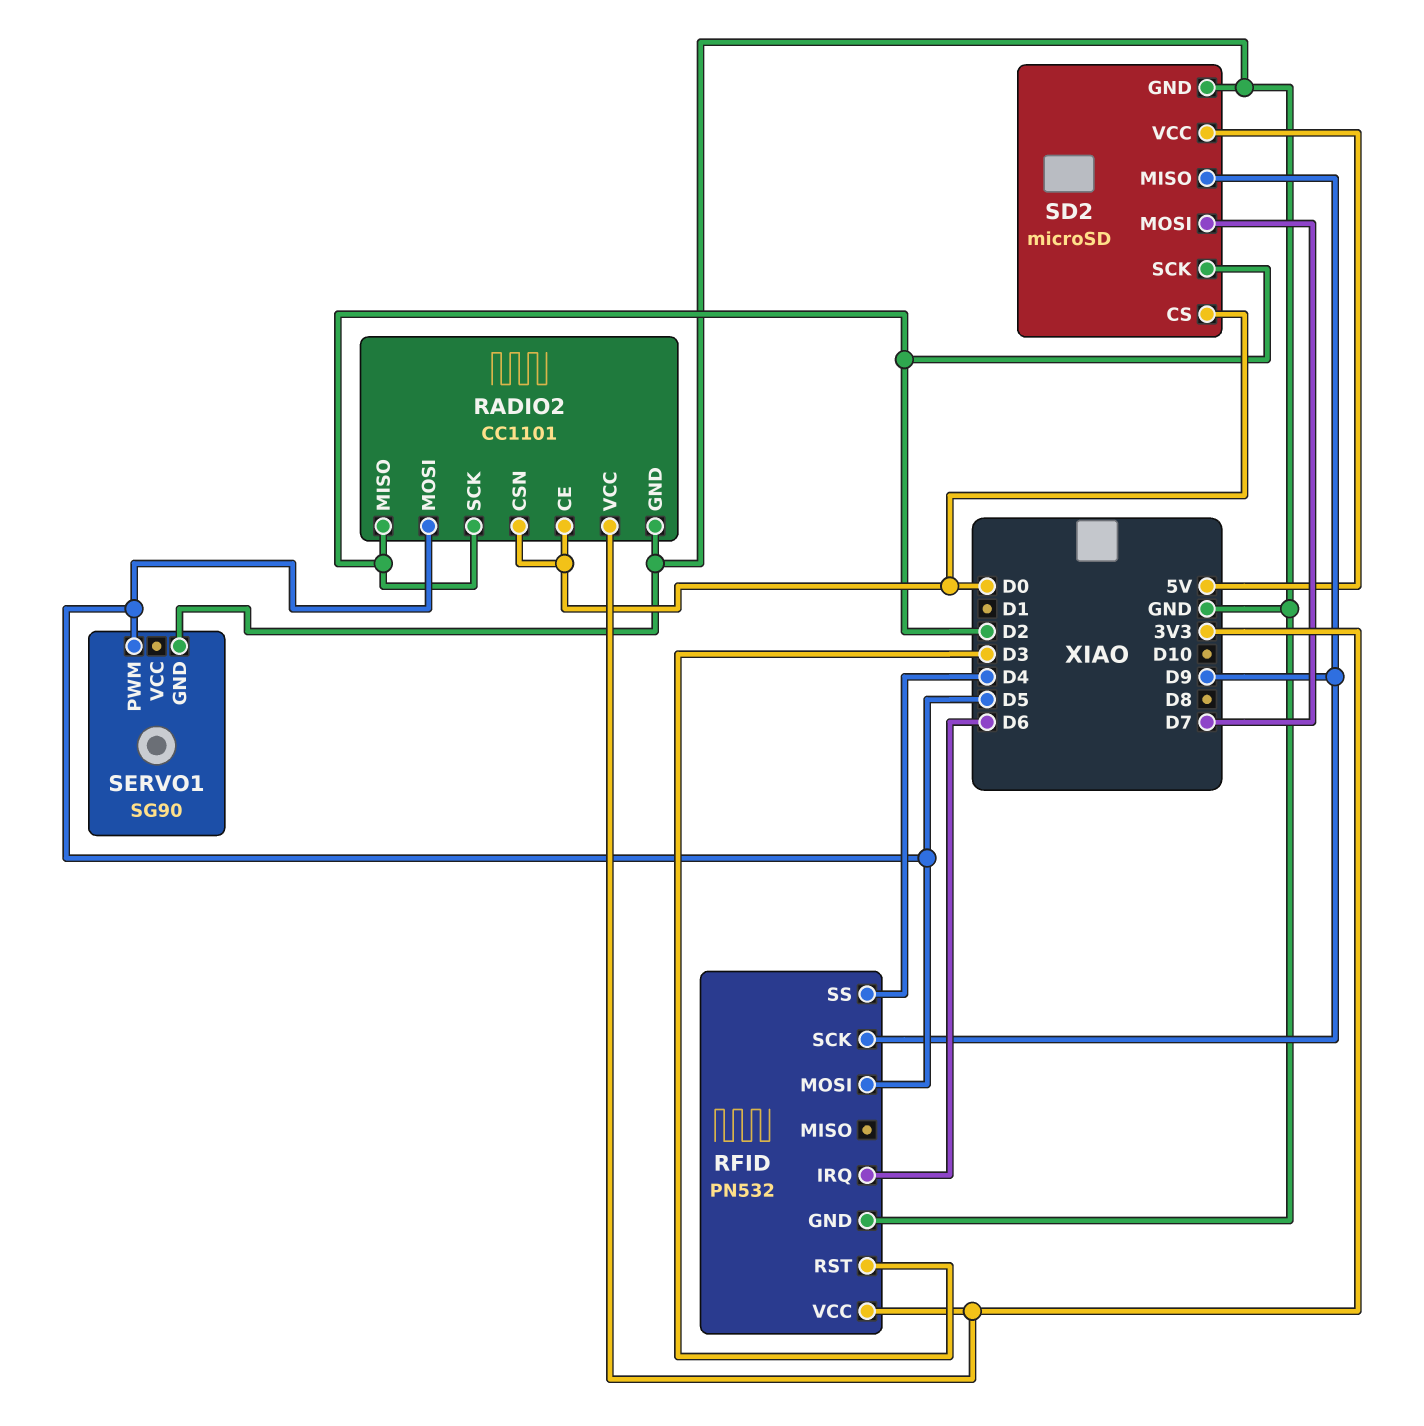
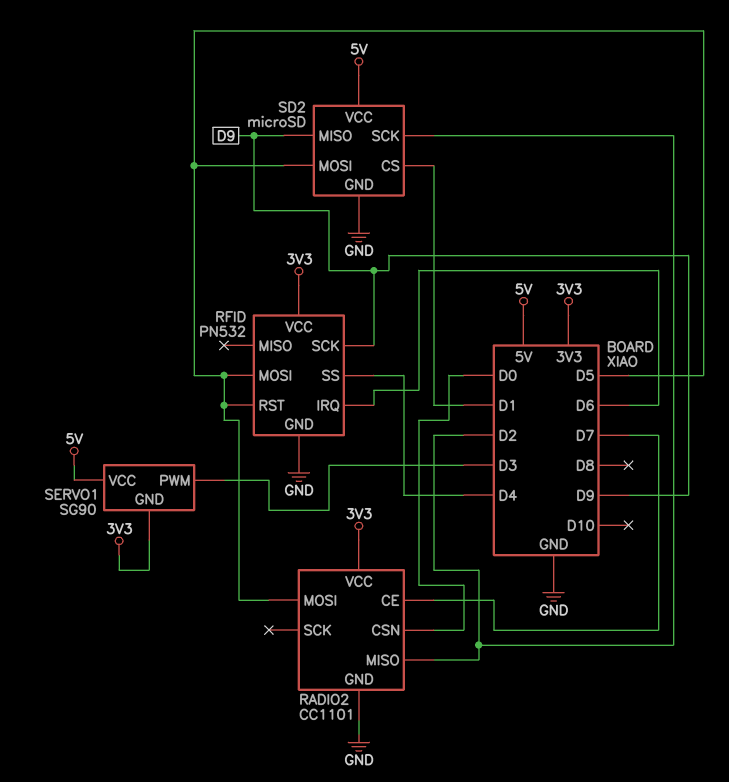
RADIO2 pin CE: D0 -> D7
RADIO2 pin SCK: D2 -> none
RFID pin RST: D3 -> D5
SD2 pin CS: D0 -> D1
SD2 pin MOSI: D7 -> D5
SERVO1 pin GND: GND -> 3V3
SERVO1 pin PWM: D5 -> D3
SERVO1 pin VCC: none -> 5V

